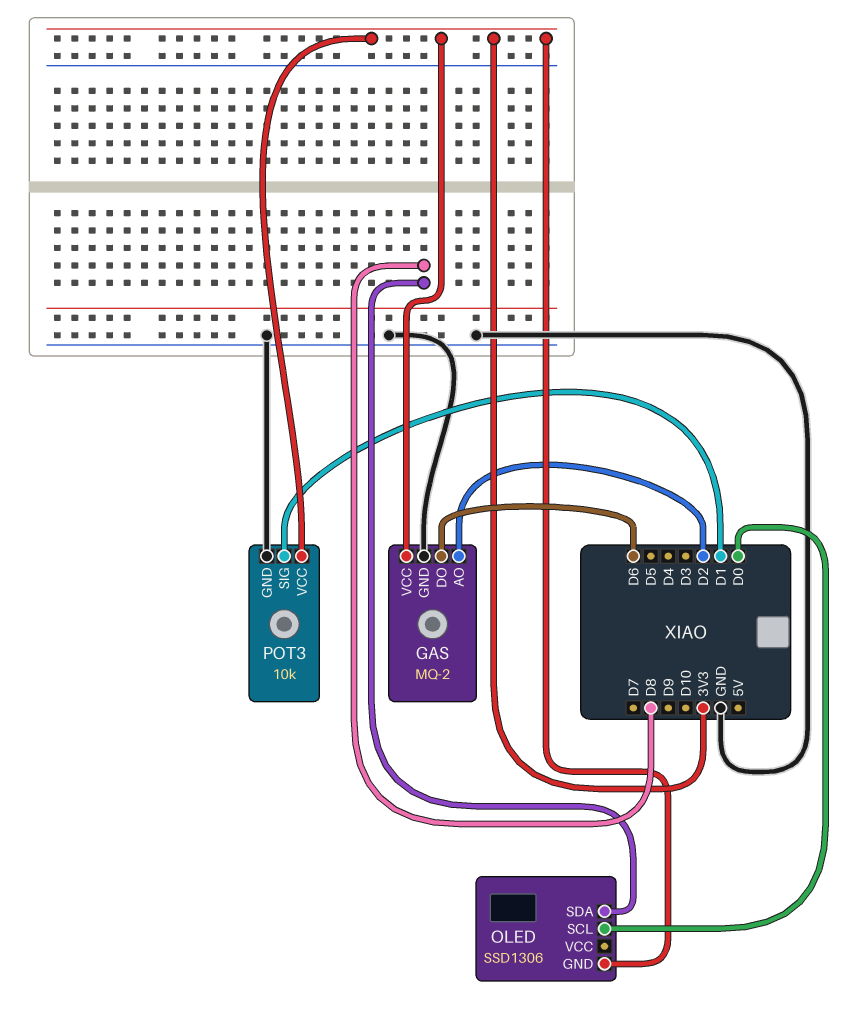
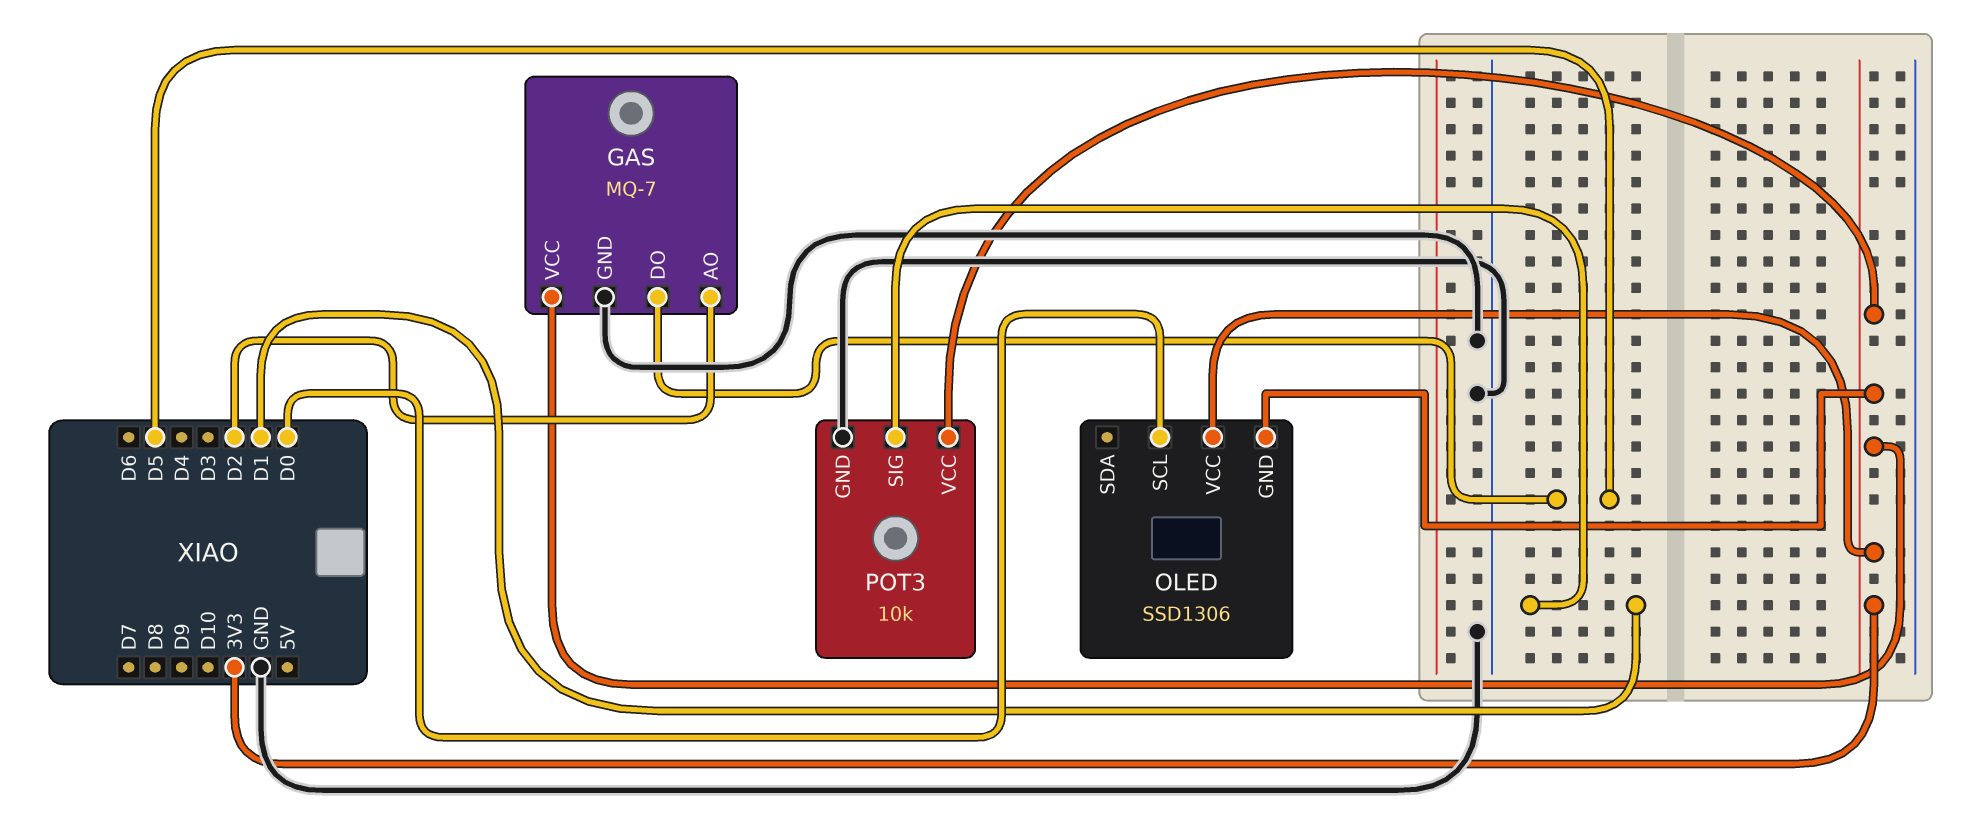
GAS: MQ-2 -> MQ-7
GAS pin DO: D6 -> D5
OLED pin SDA: D8 -> none
OLED pin VCC: none -> 3V3

